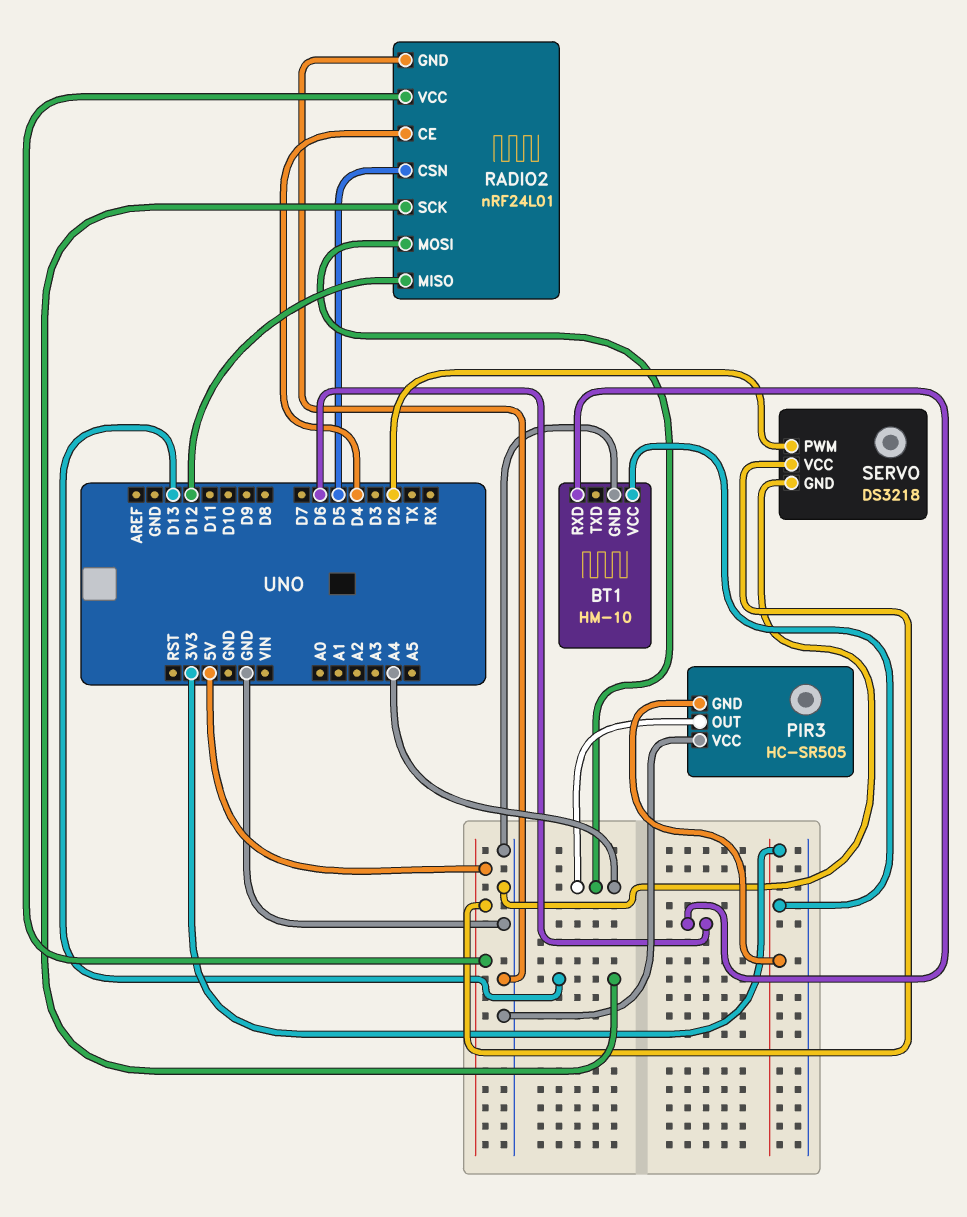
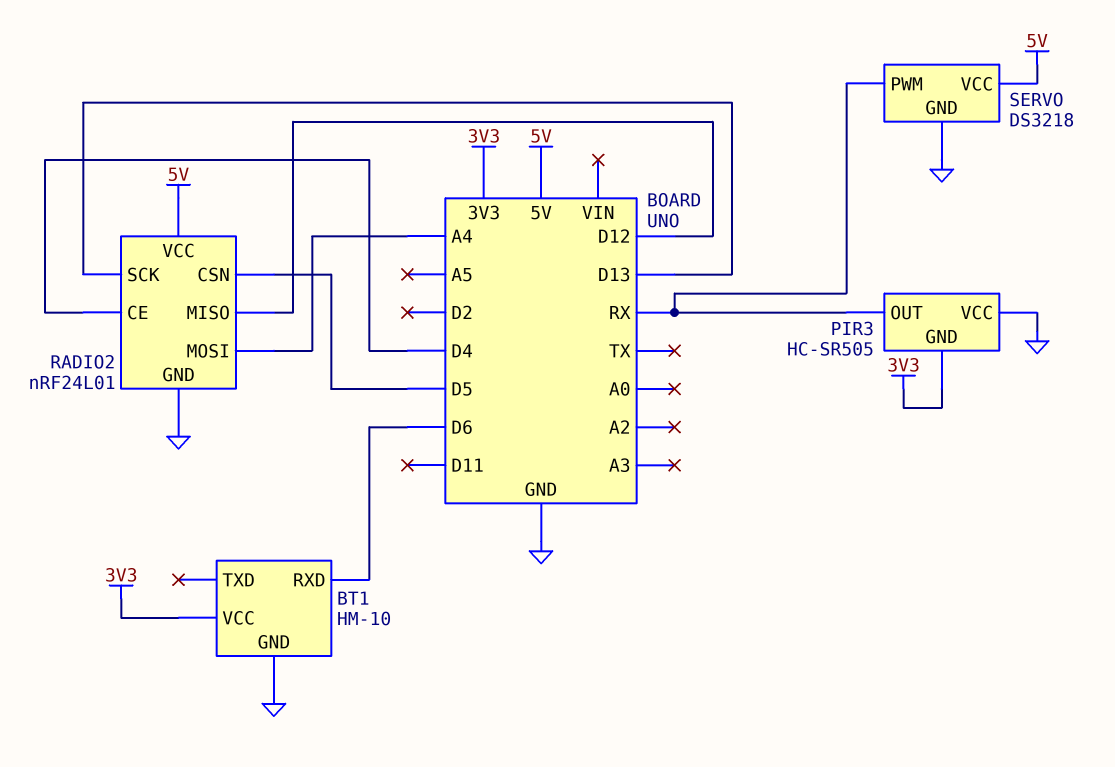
PIR3 pin OUT: A4 -> RX
SERVO pin PWM: D2 -> RX

